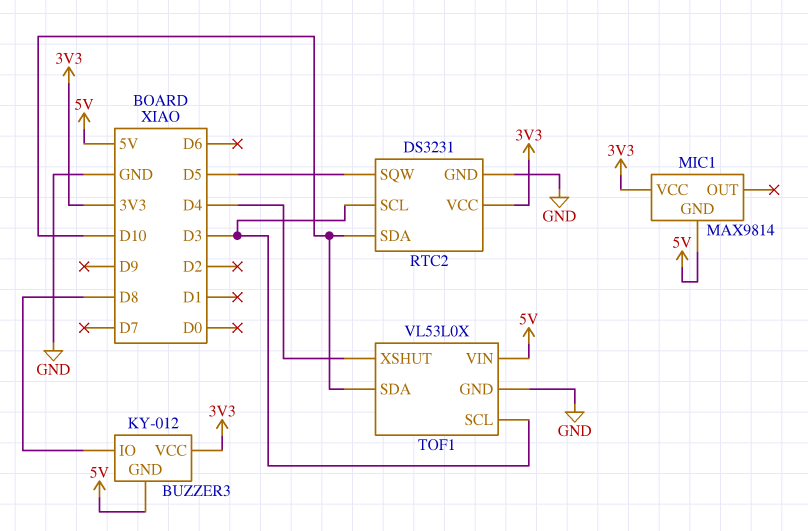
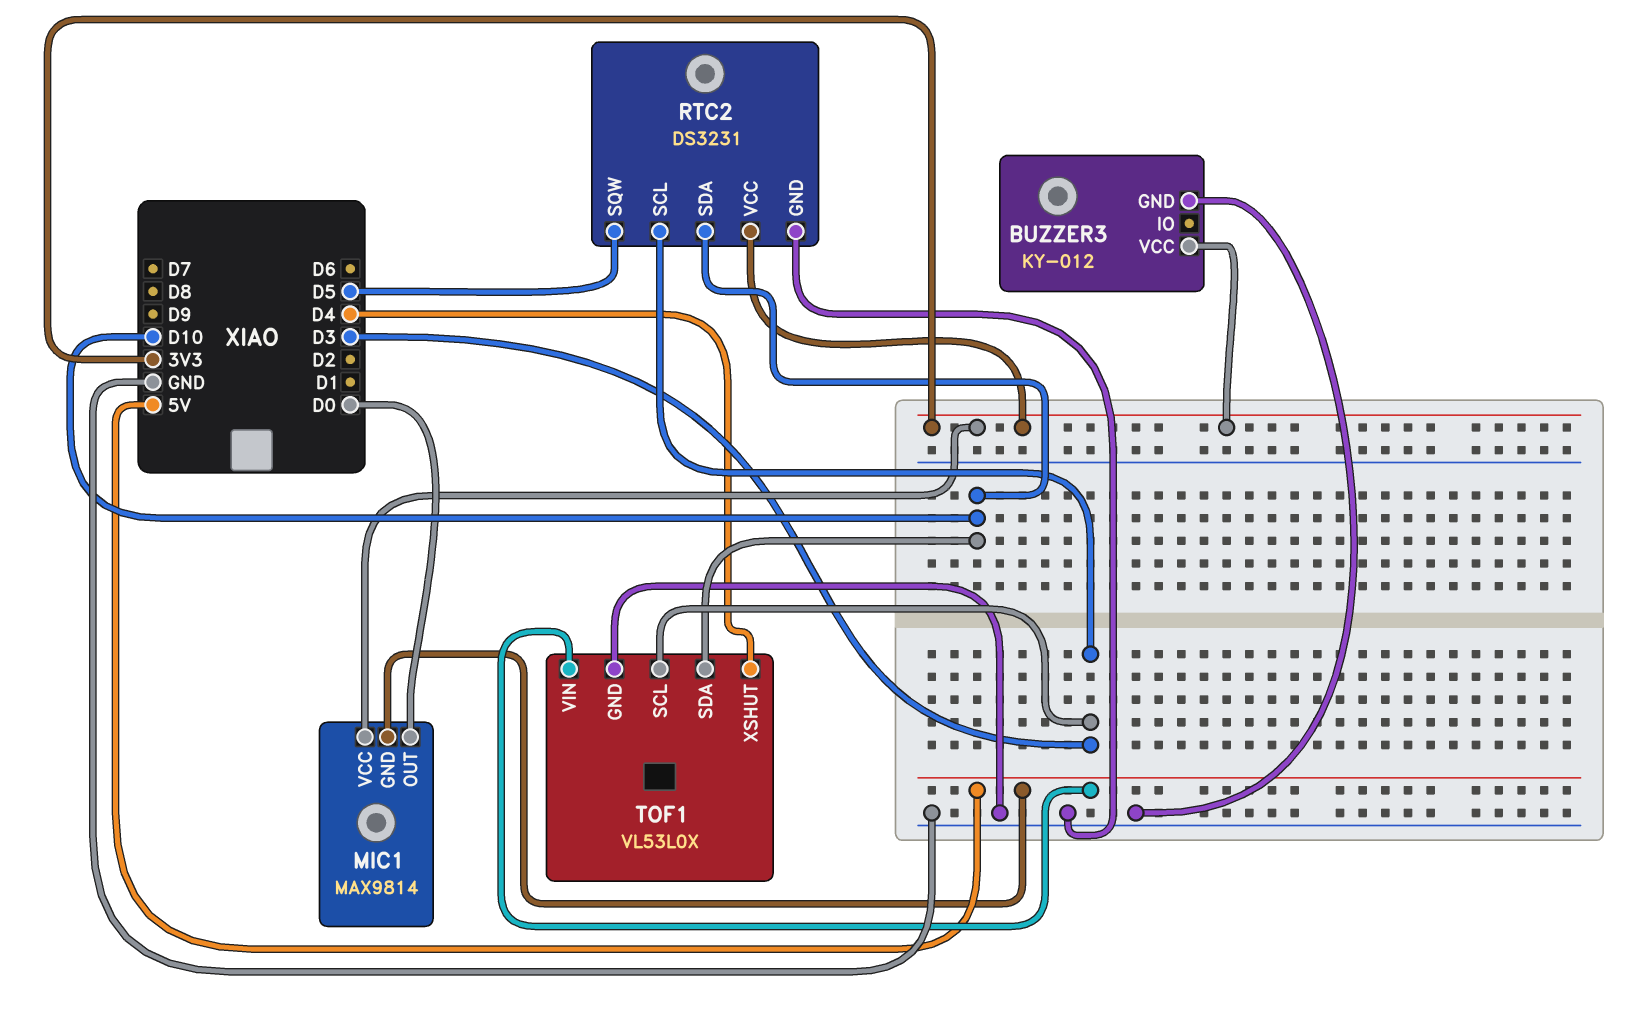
BUZZER3 pin GND: 5V -> GND
BUZZER3 pin IO: D8 -> none
MIC1 pin OUT: none -> D0

